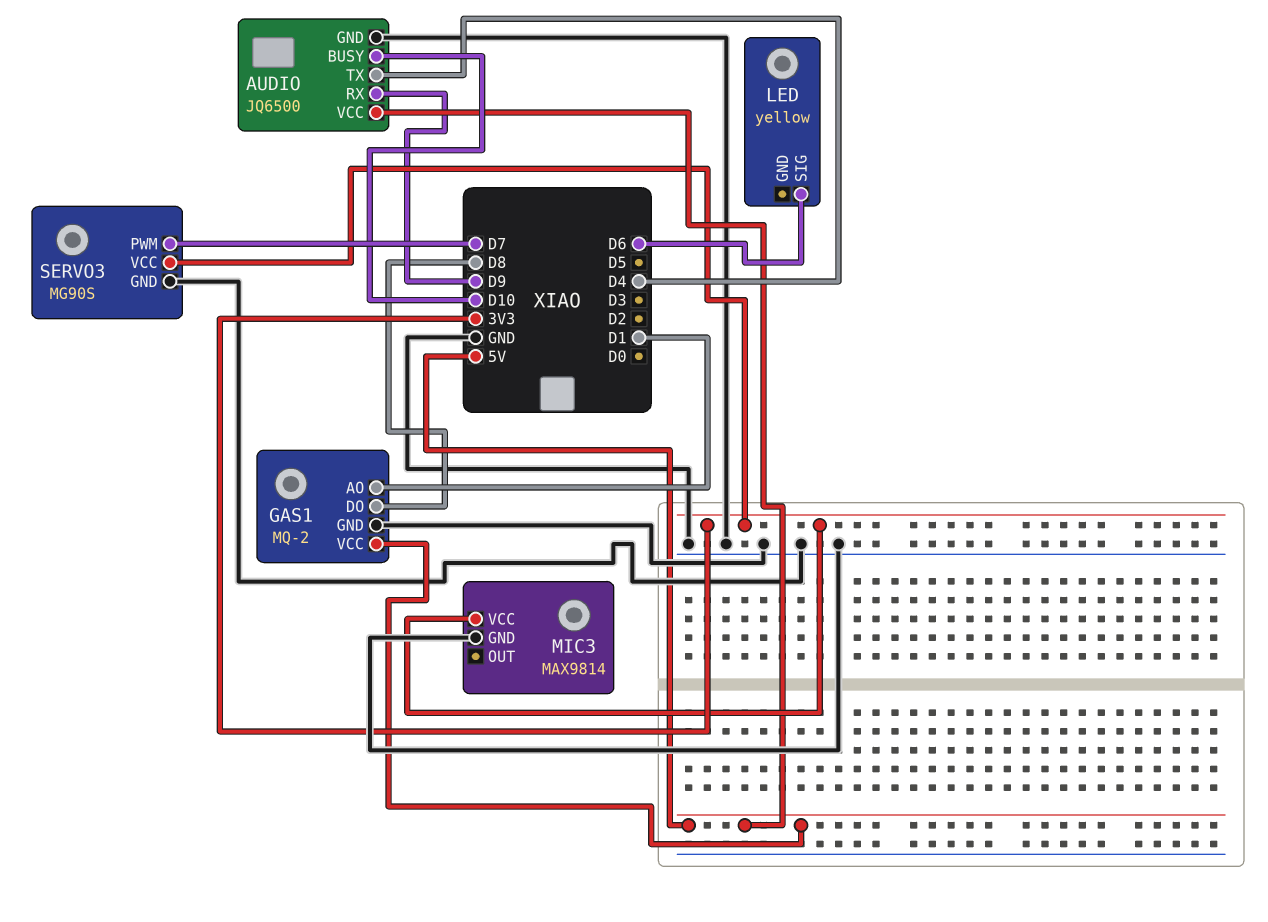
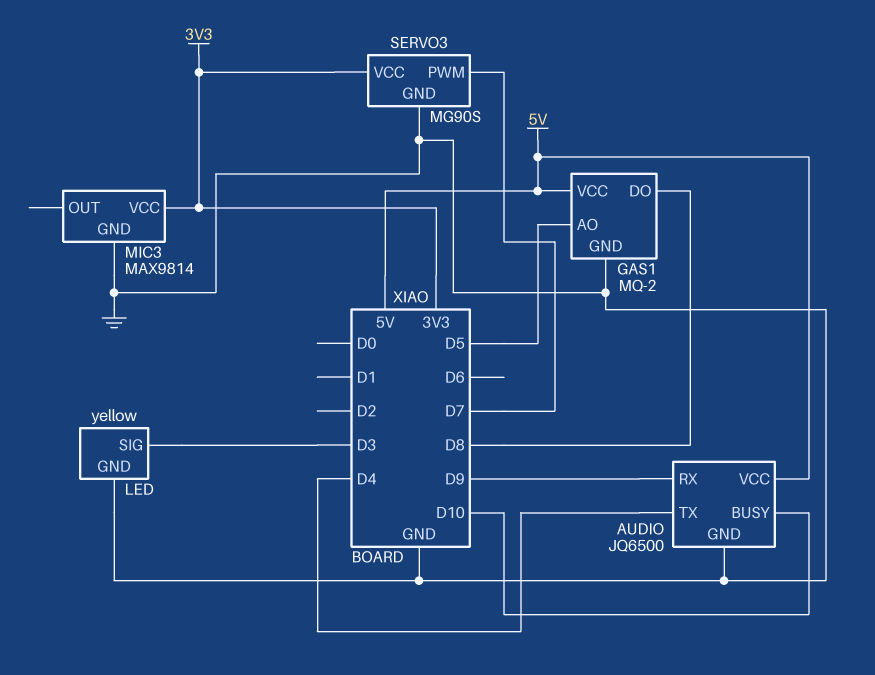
GAS1 pin AO: D1 -> D5
LED pin GND: none -> GND
LED pin SIG: D6 -> D3

